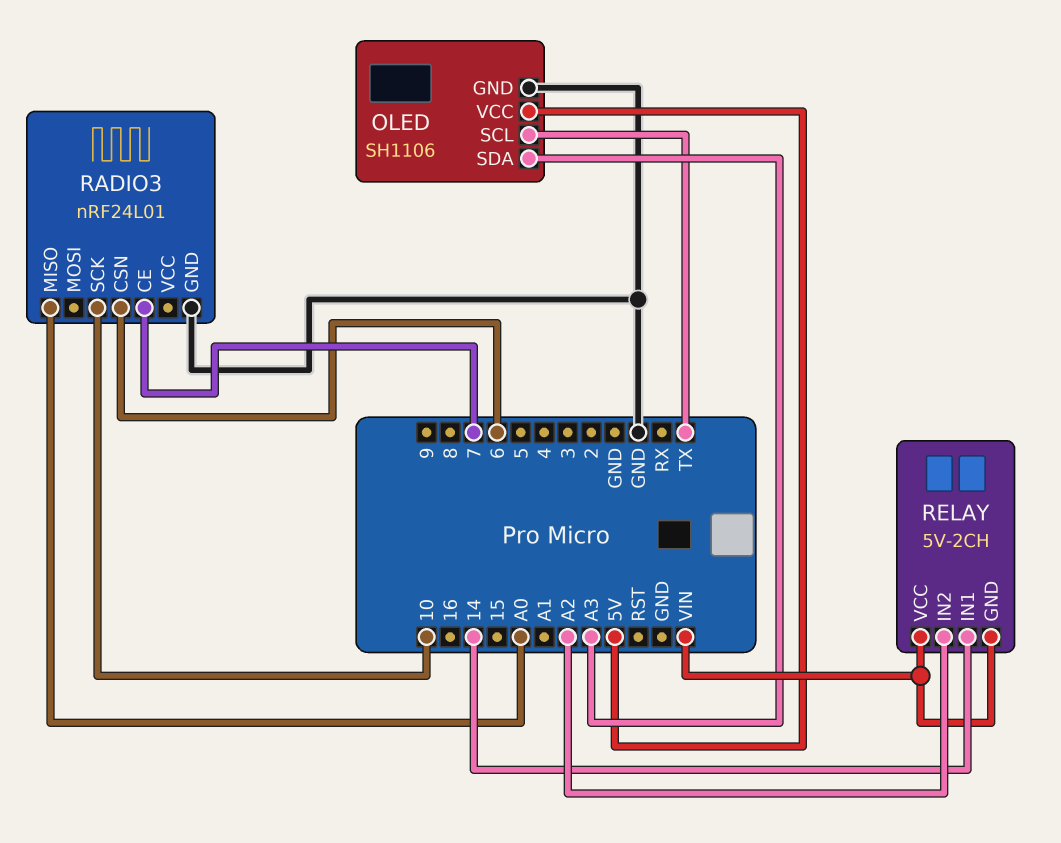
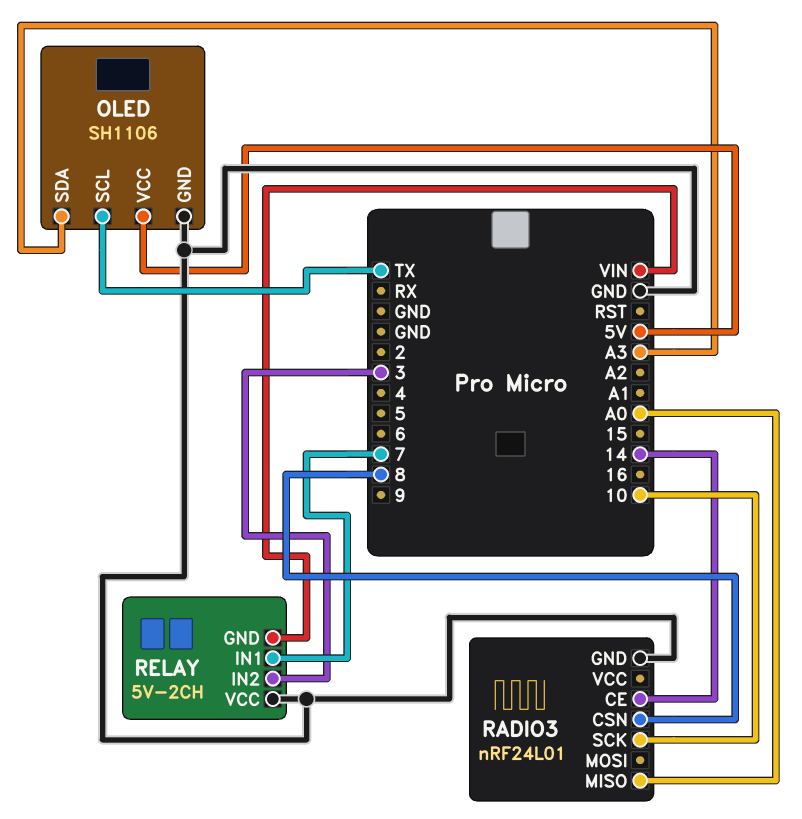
RADIO3 pin CE: 7 -> 14
RADIO3 pin CSN: 6 -> 8
RELAY pin IN1: 14 -> 7
RELAY pin IN2: A2 -> 3
RELAY pin VCC: VIN -> GND

